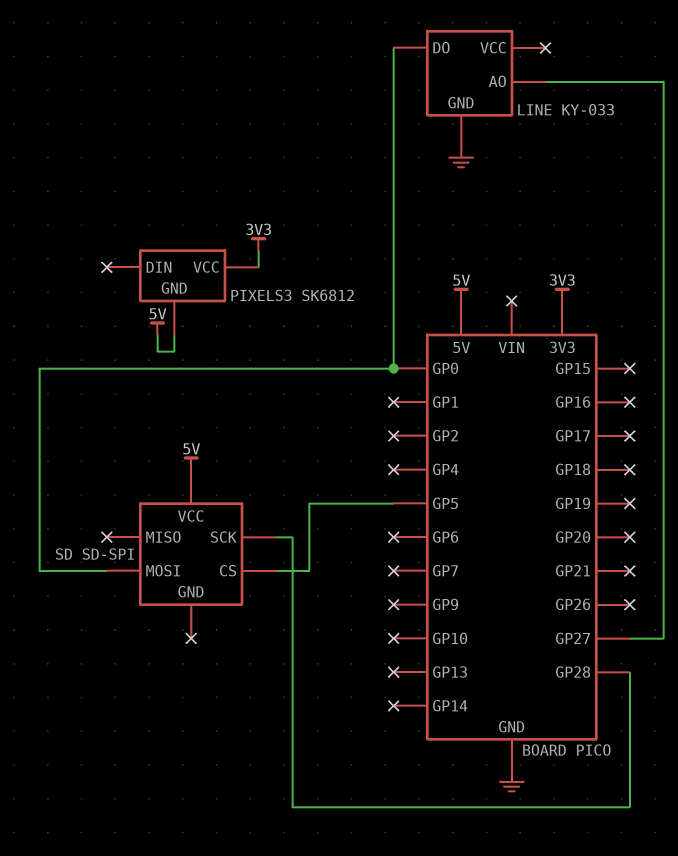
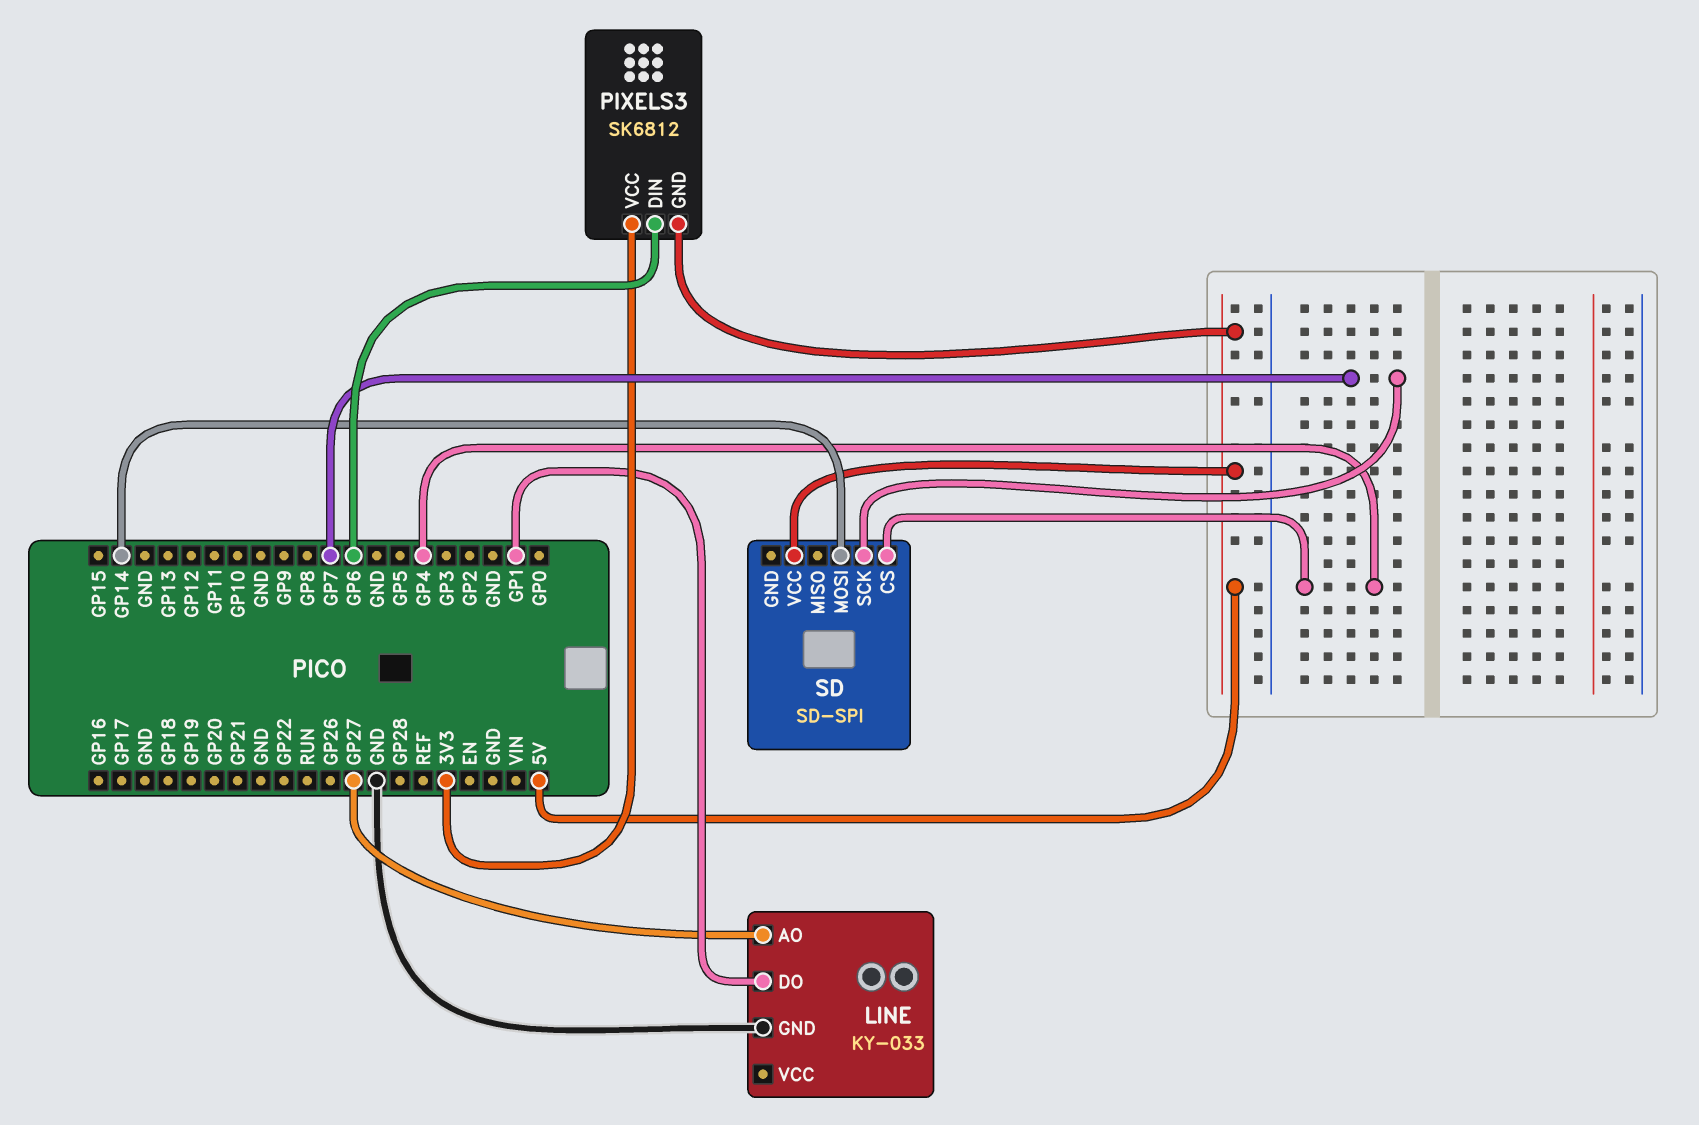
LINE pin DO: GP0 -> GP1
PIXELS3 pin DIN: none -> GP6
SD pin CS: GP5 -> GP4
SD pin MOSI: GP0 -> GP14
SD pin SCK: GP28 -> GP7

